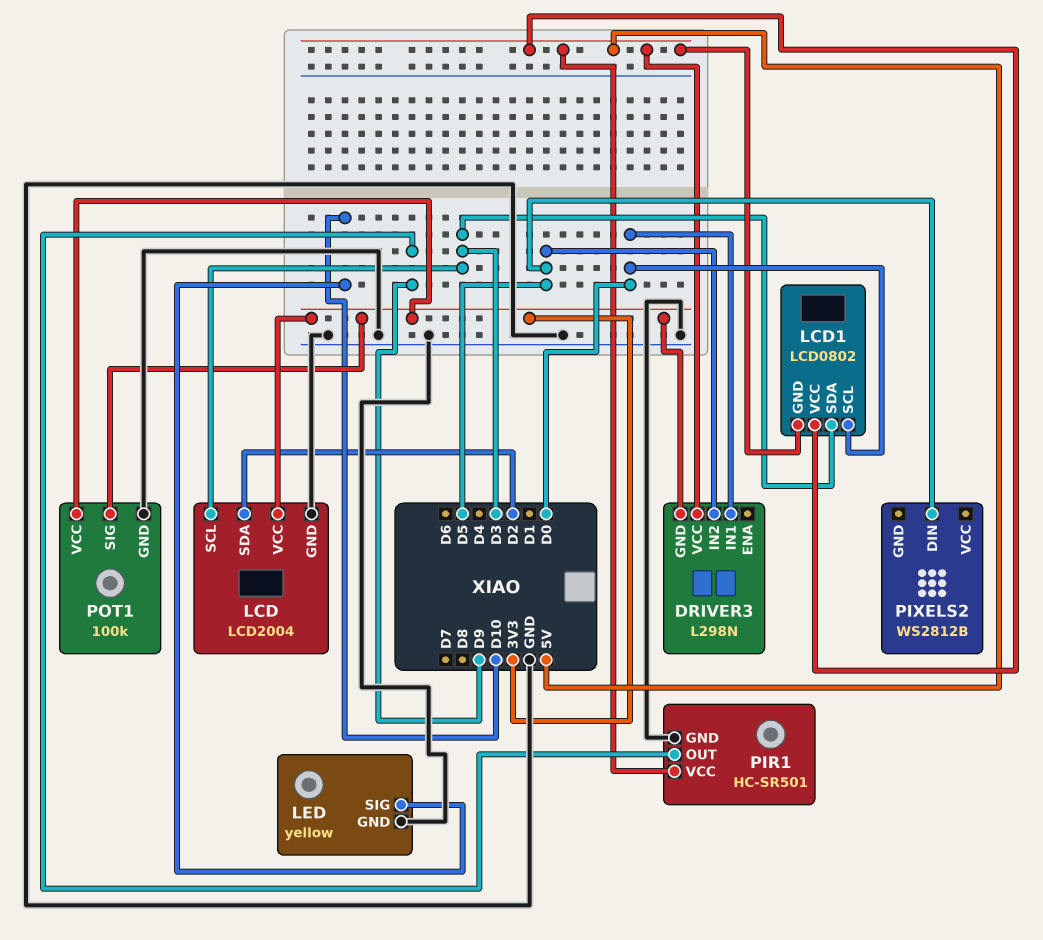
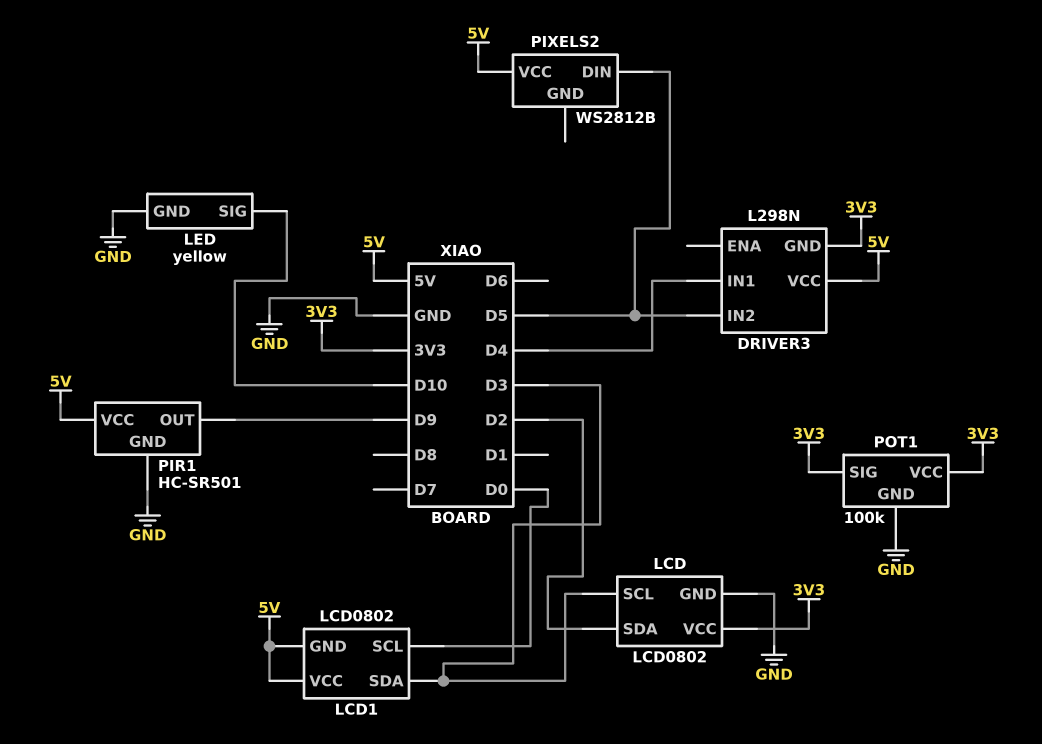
DRIVER3 pin IN1: D0 -> D4
LCD: LCD2004 -> LCD0802
PIXELS2 pin VCC: none -> 5V

